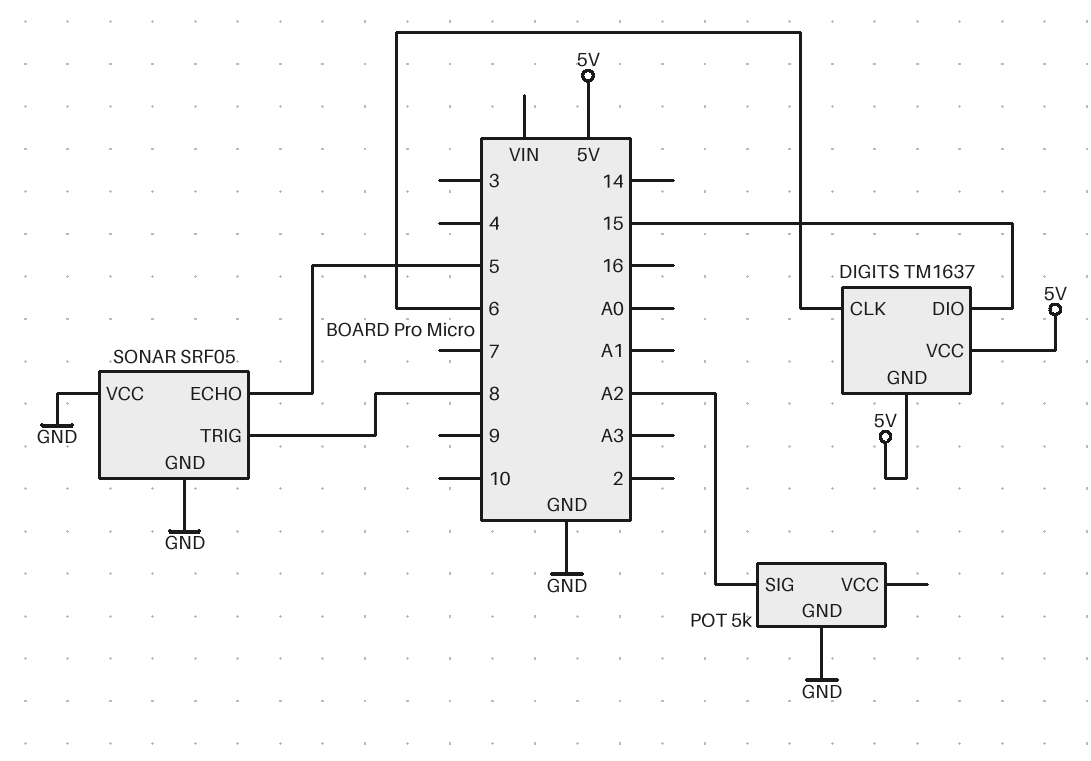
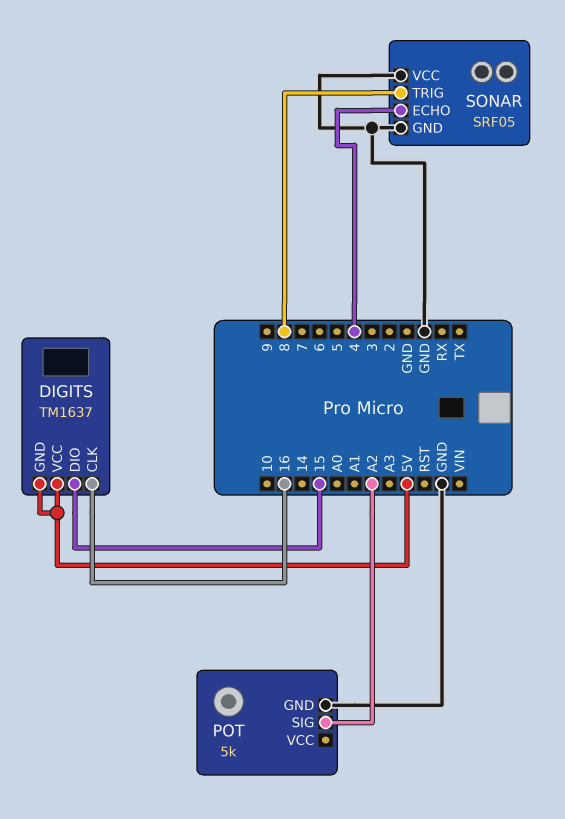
DIGITS pin CLK: 6 -> 16
SONAR pin ECHO: 5 -> 4

